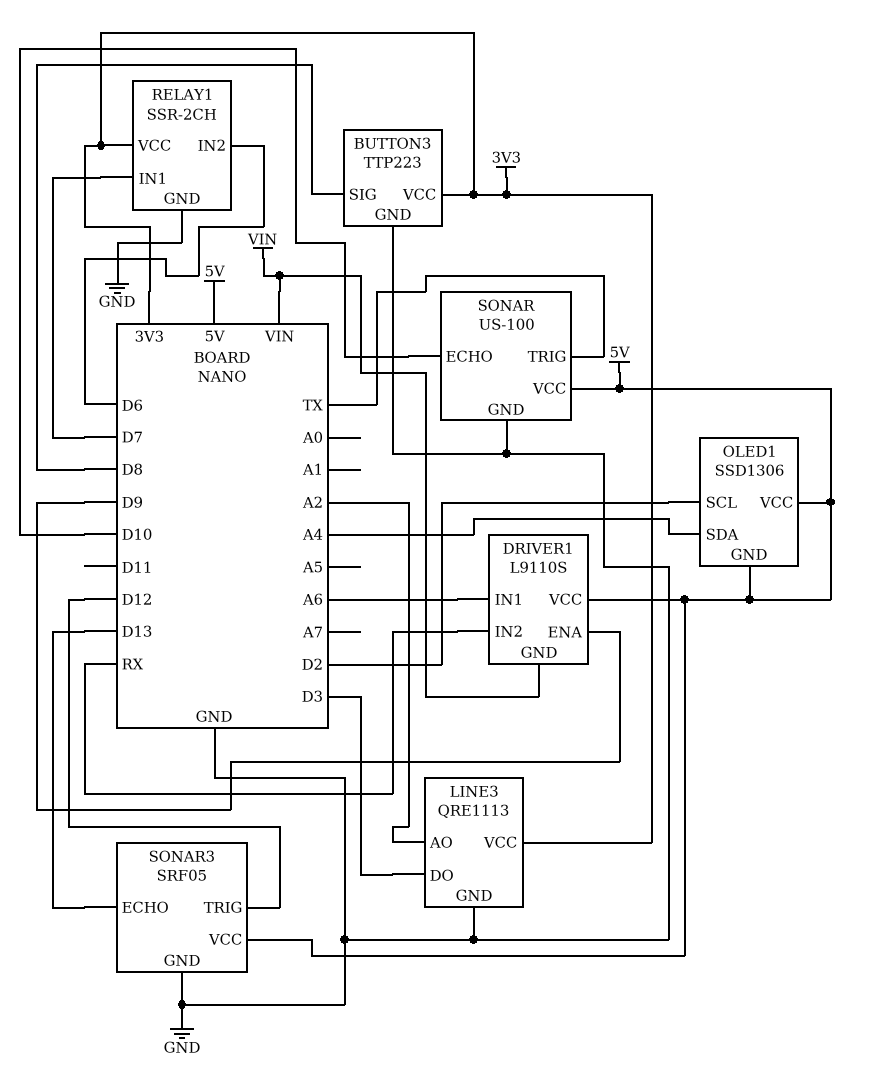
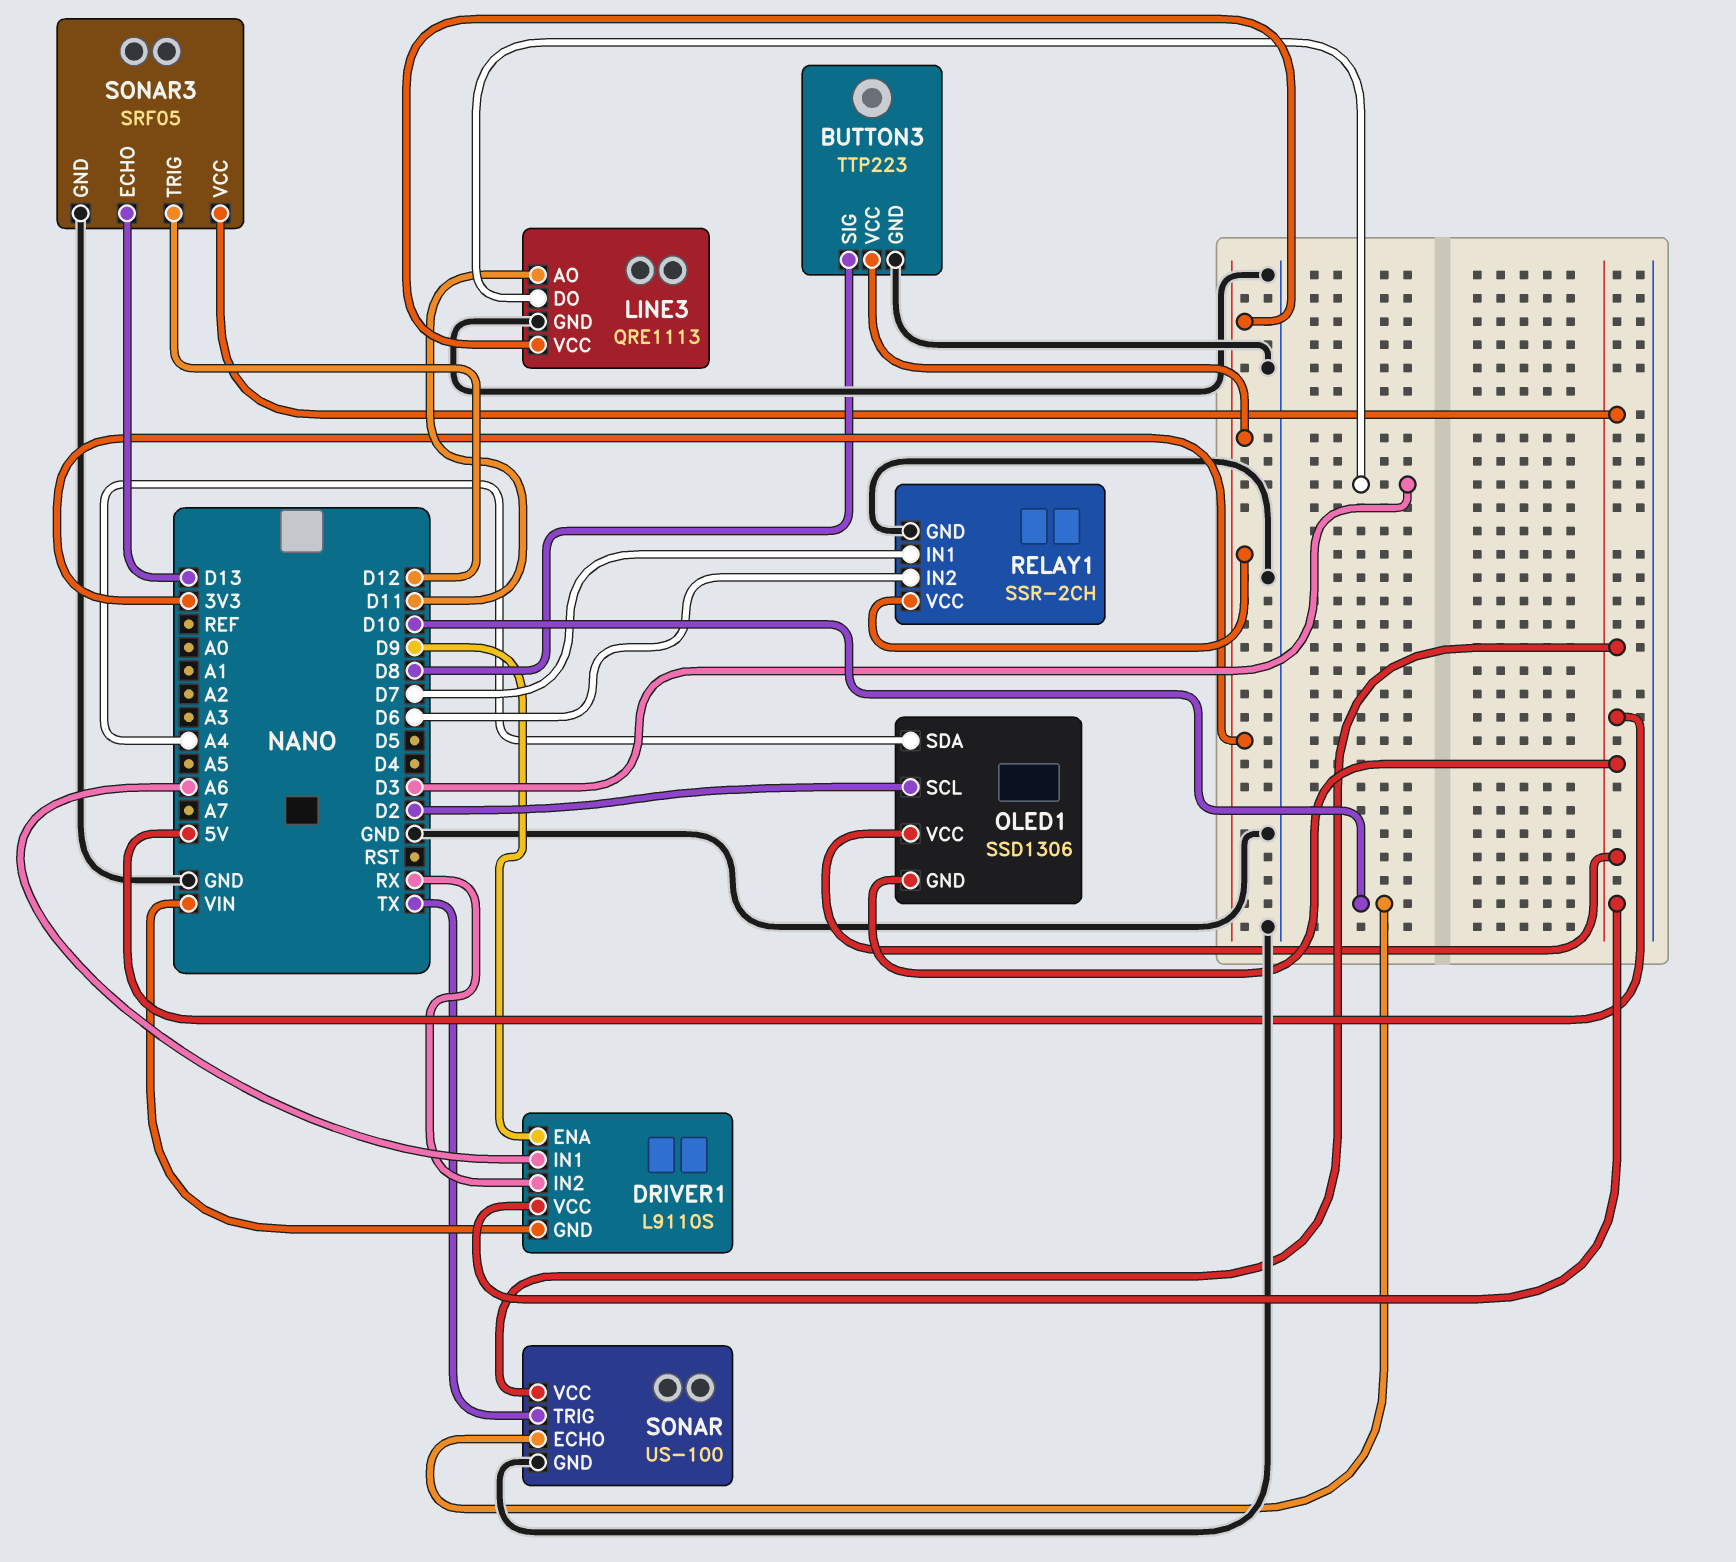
LINE3 pin AO: A2 -> D11

